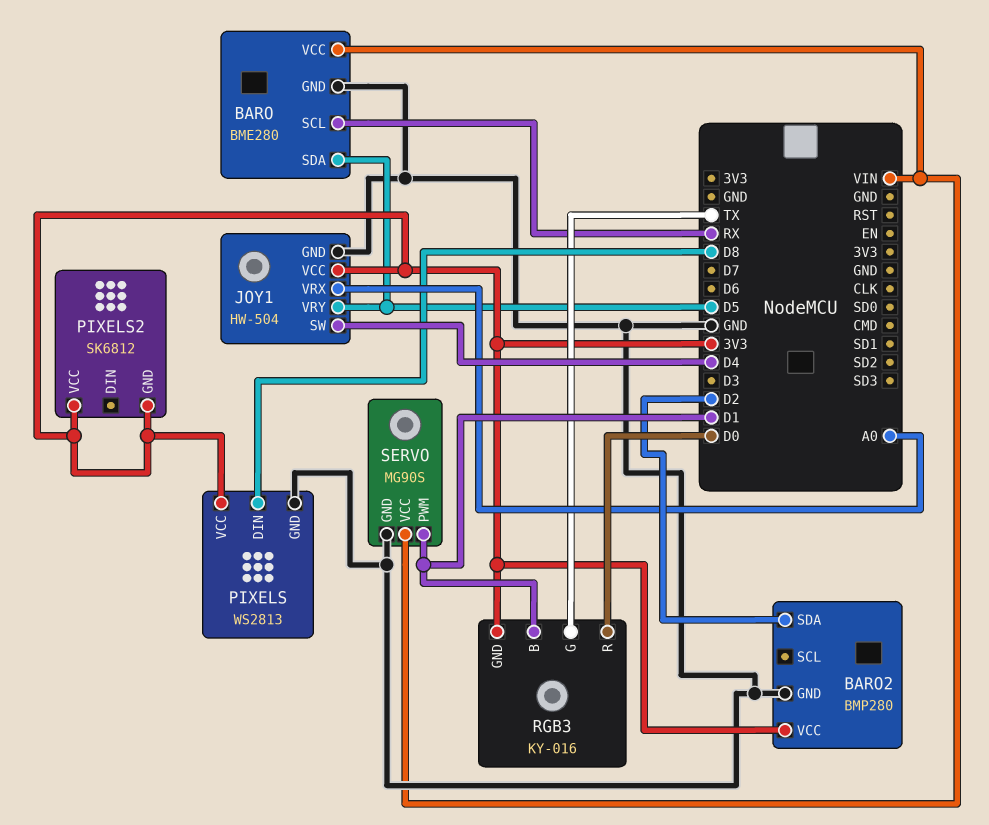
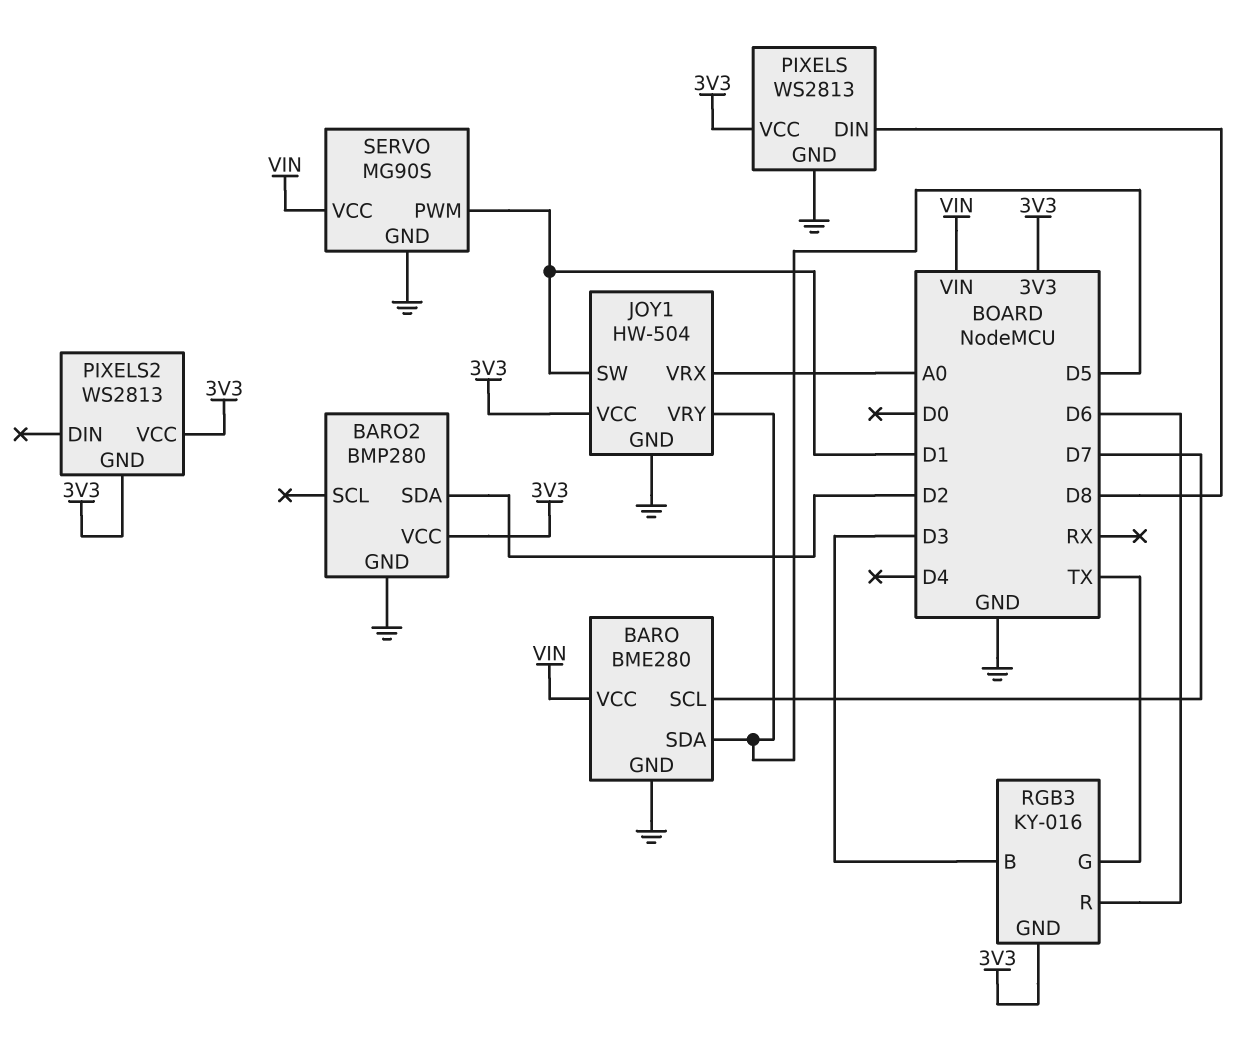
BARO pin SCL: RX -> D7
JOY1 pin SW: D4 -> D1
PIXELS2: SK6812 -> WS2813
RGB3 pin B: D1 -> D3
RGB3 pin R: D0 -> D6

